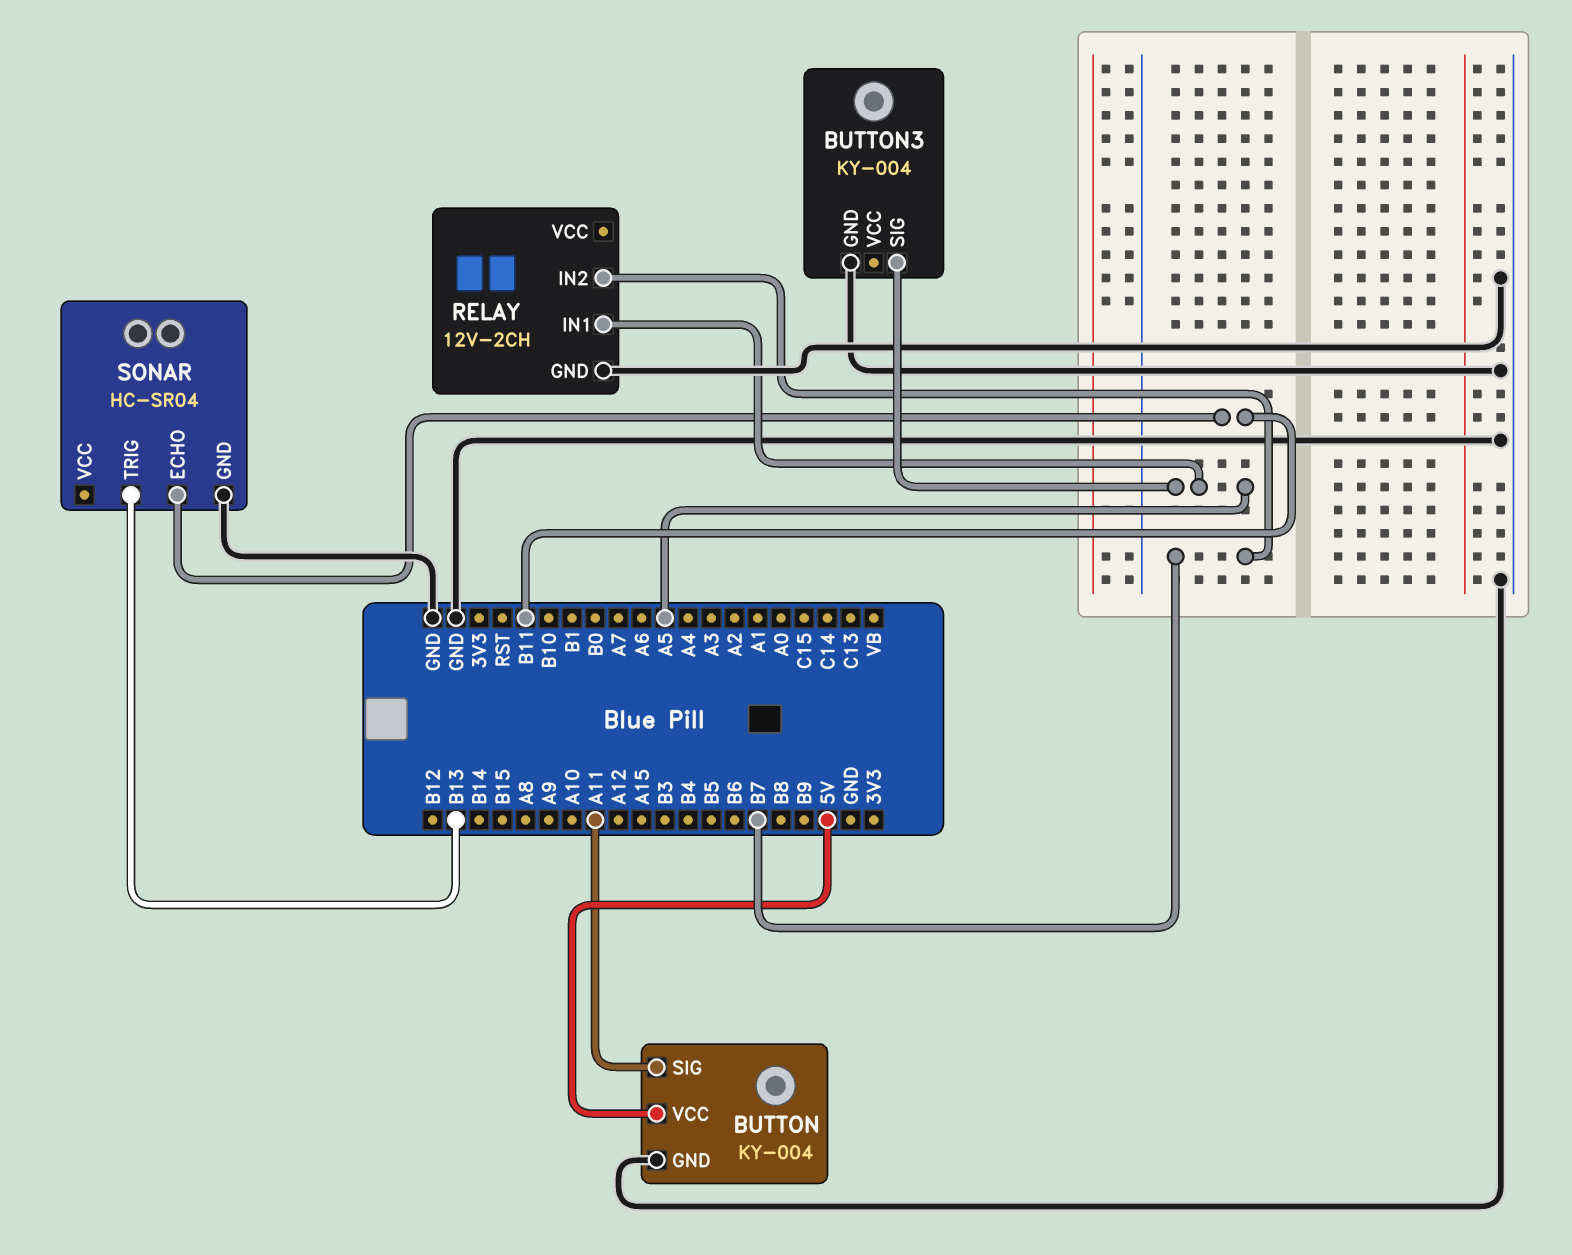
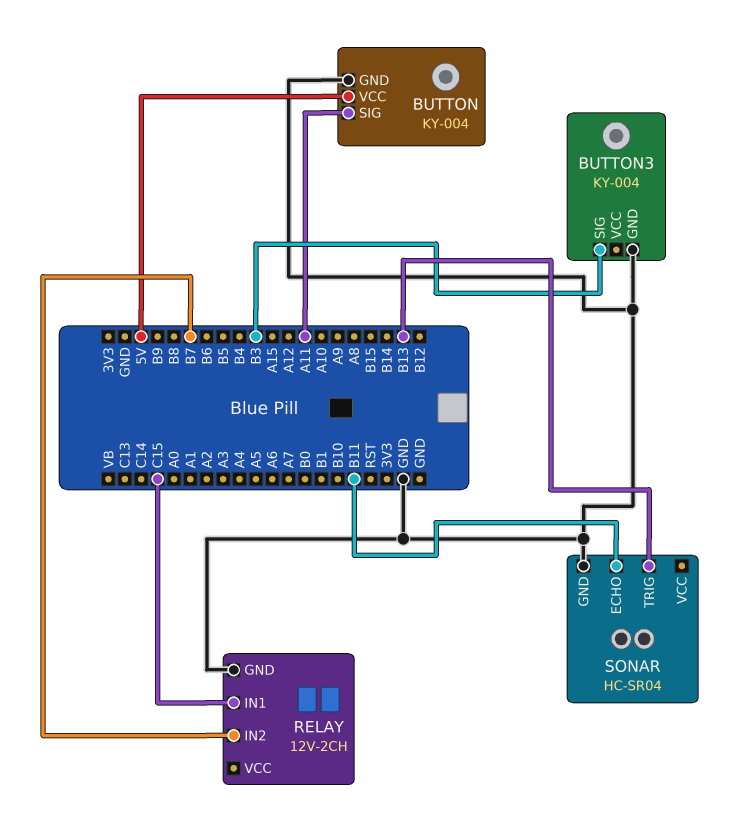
BUTTON3 pin SIG: A5 -> B3
RELAY pin IN1: A5 -> C15

